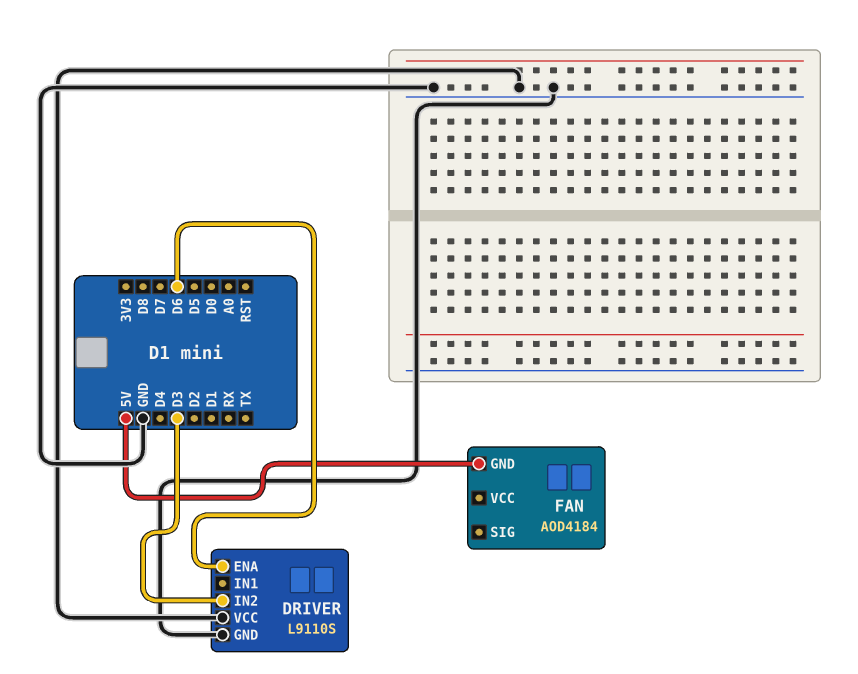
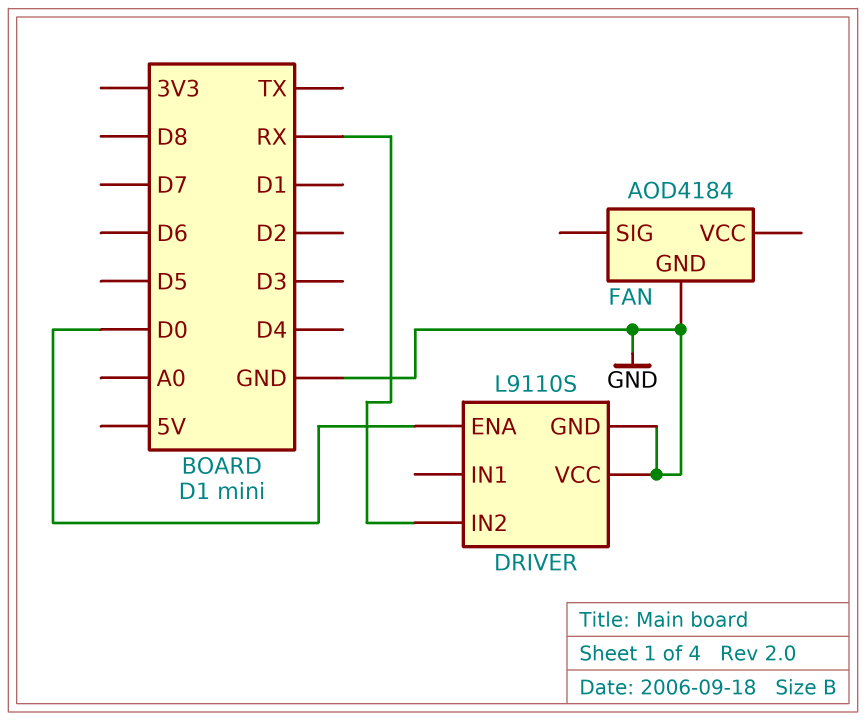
DRIVER pin ENA: D6 -> D0
DRIVER pin IN2: D3 -> RX
FAN pin GND: 5V -> GND

